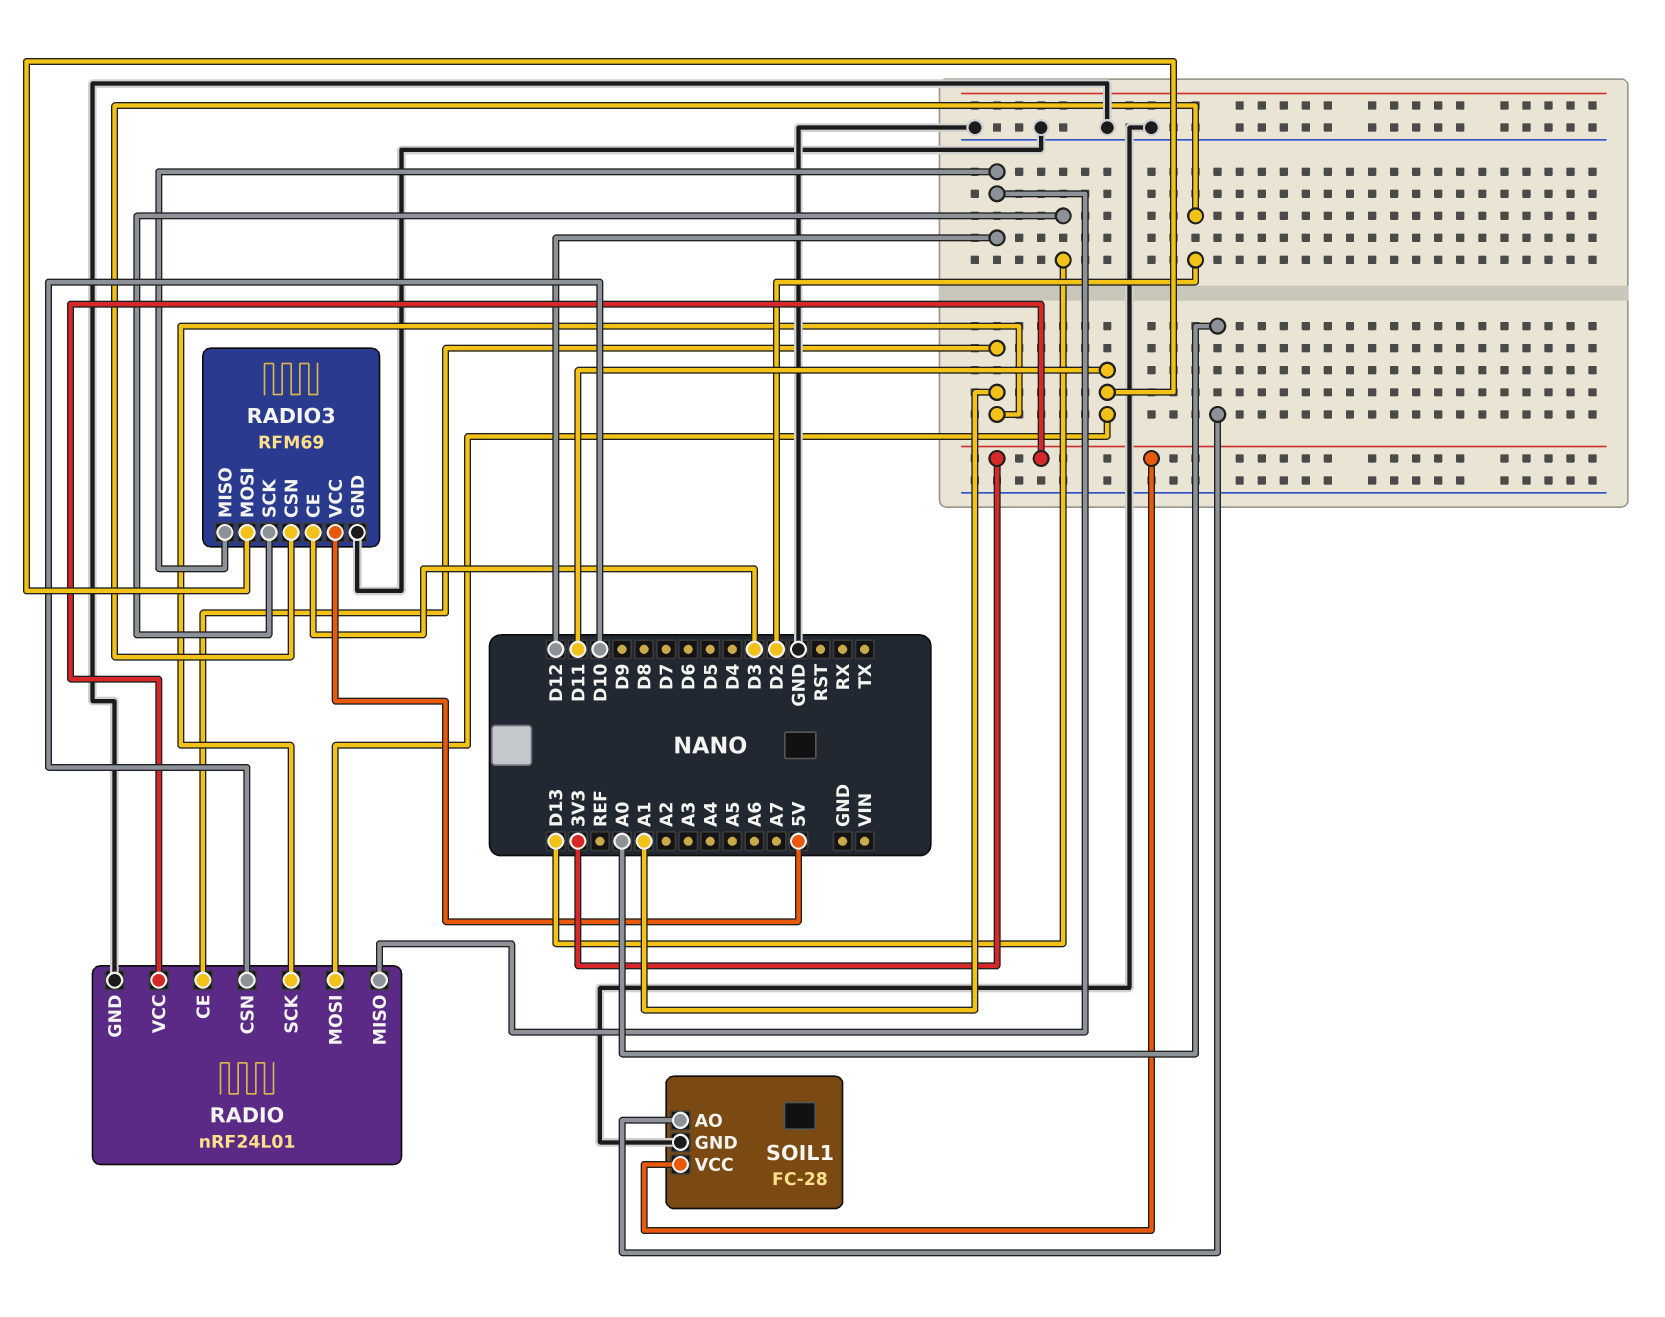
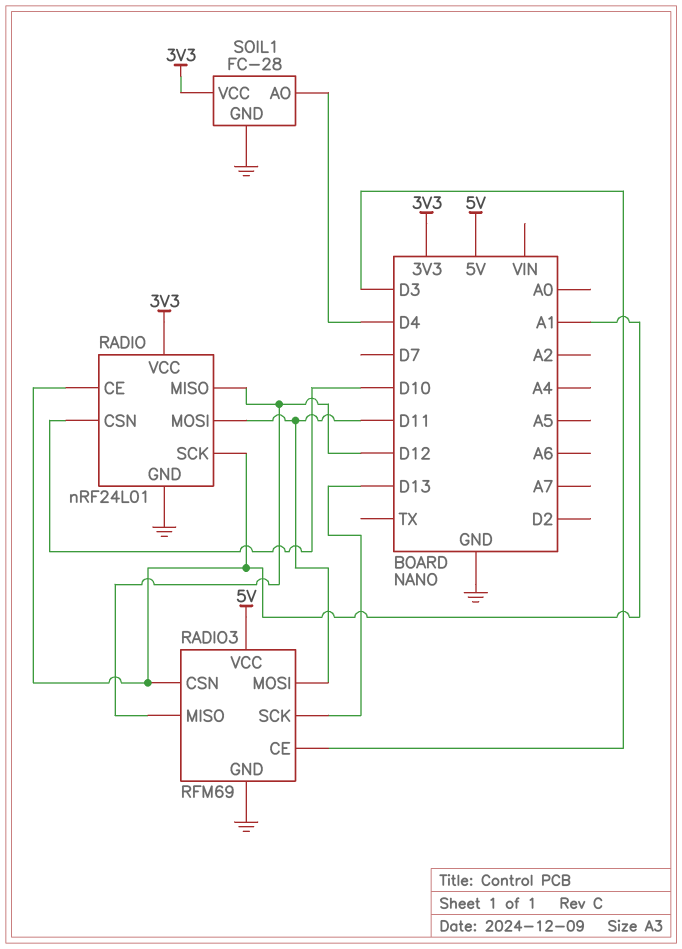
RADIO3 pin CSN: D2 -> A1
SOIL1 pin AO: A0 -> D4

